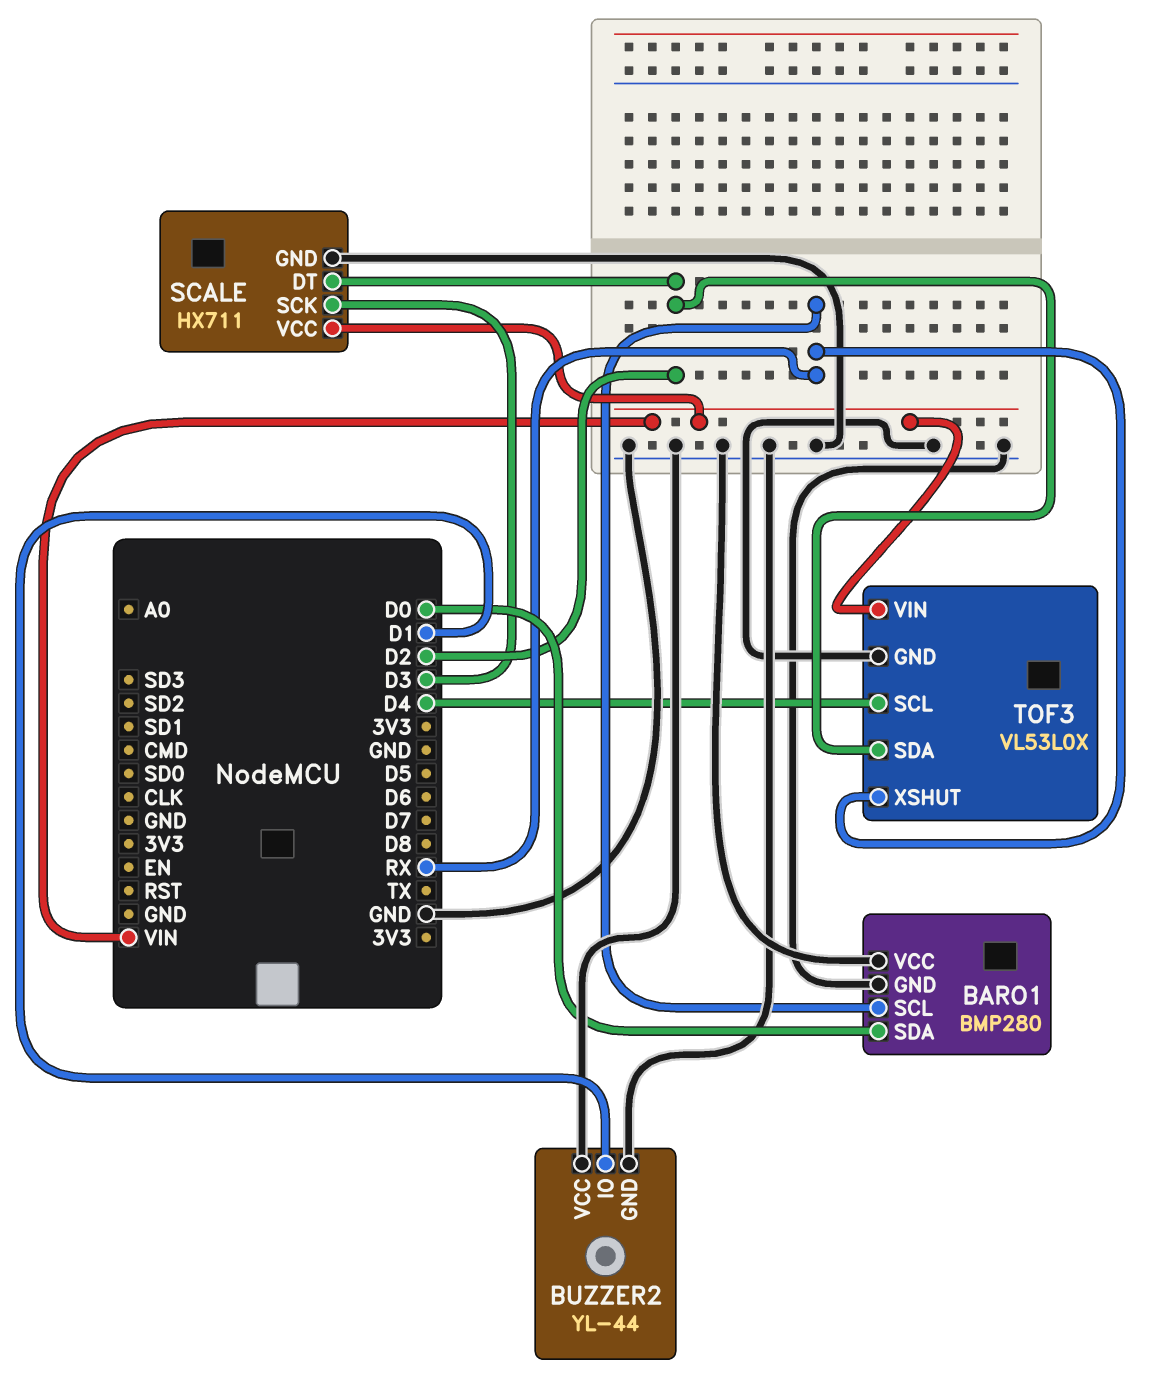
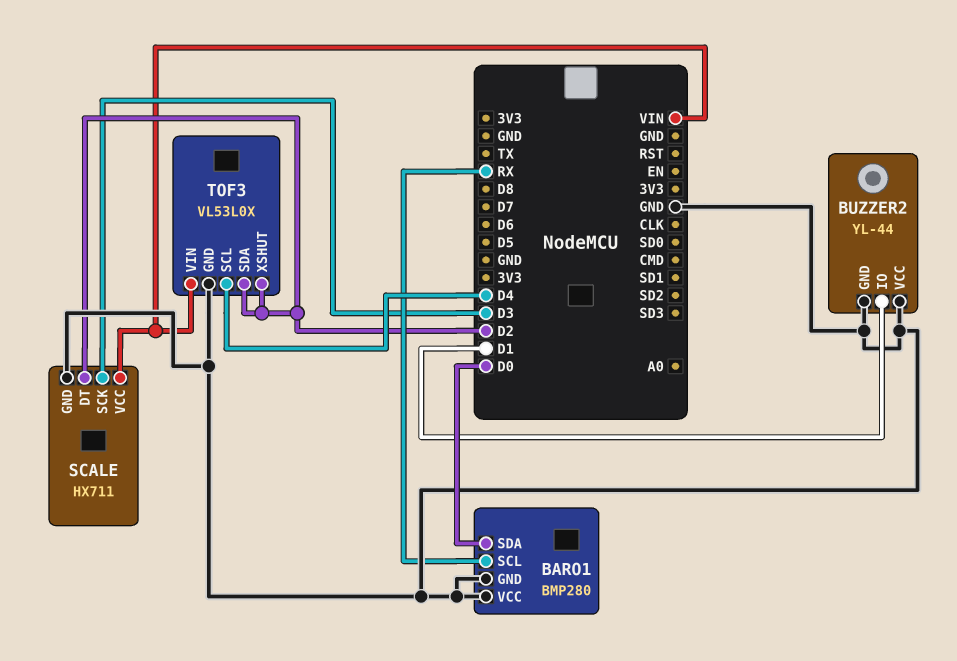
TOF3 pin XSHUT: RX -> D2

